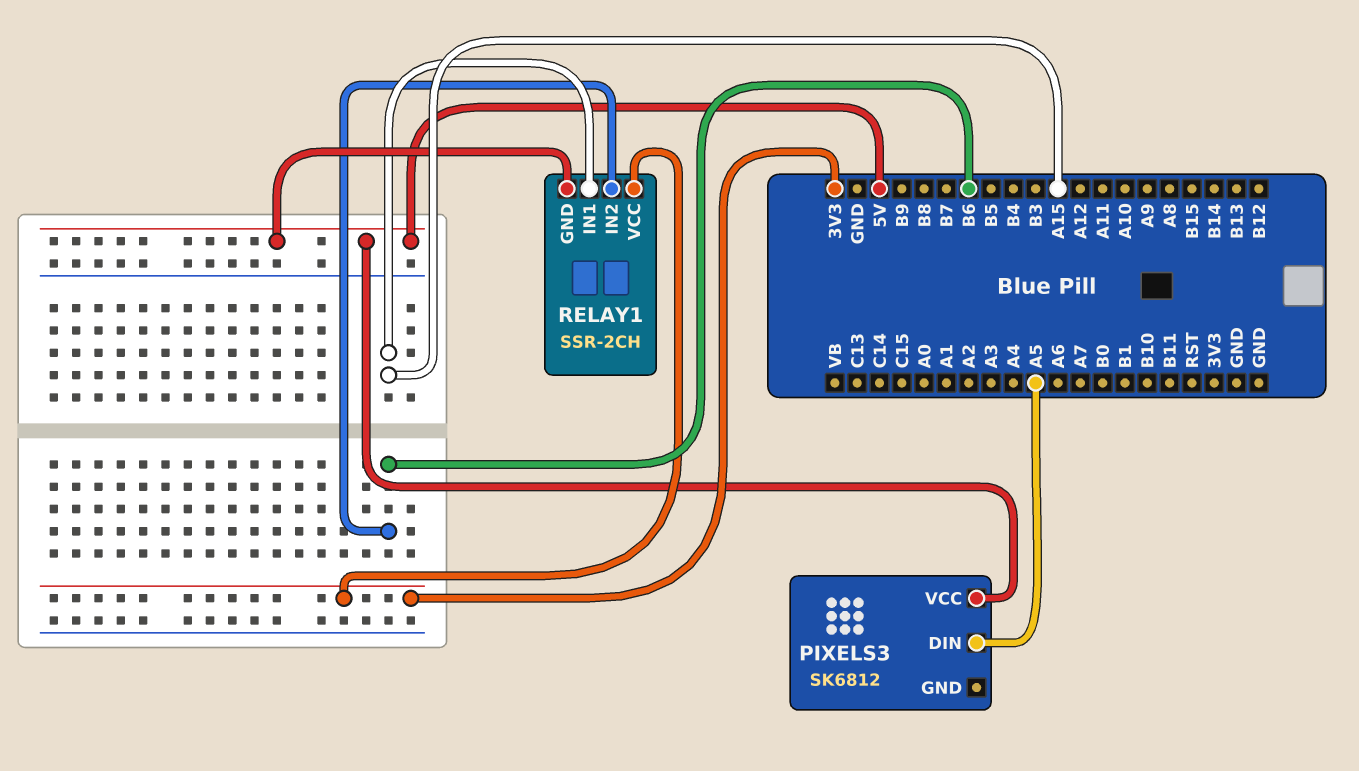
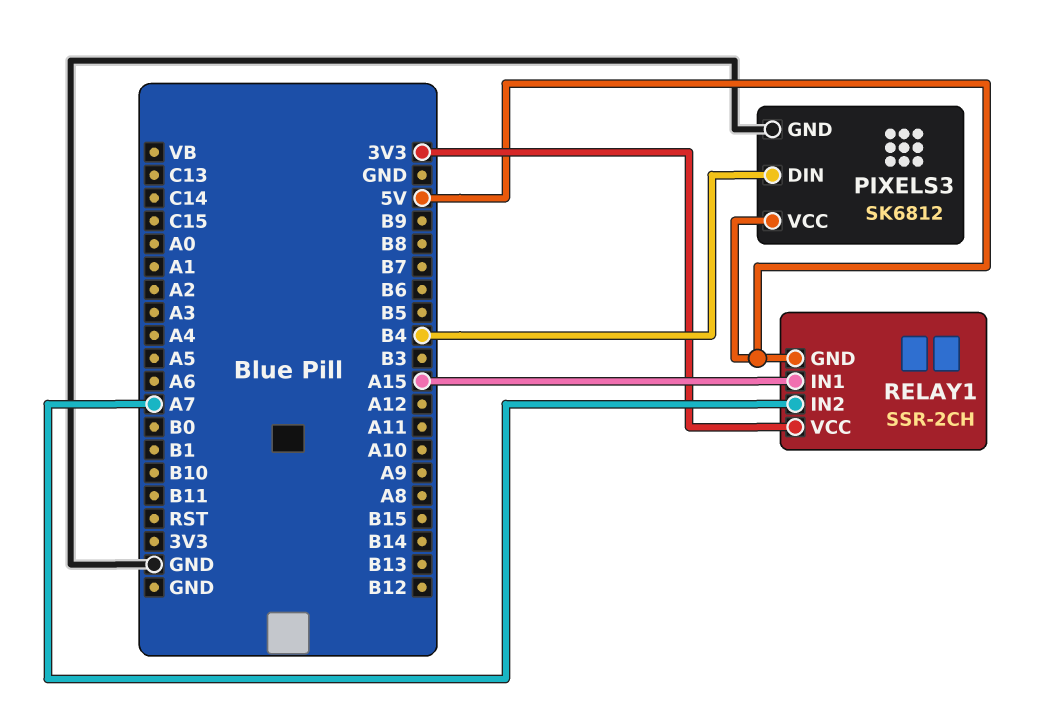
PIXELS3 pin DIN: A5 -> B4
PIXELS3 pin GND: none -> GND
RELAY1 pin IN2: B6 -> A7

